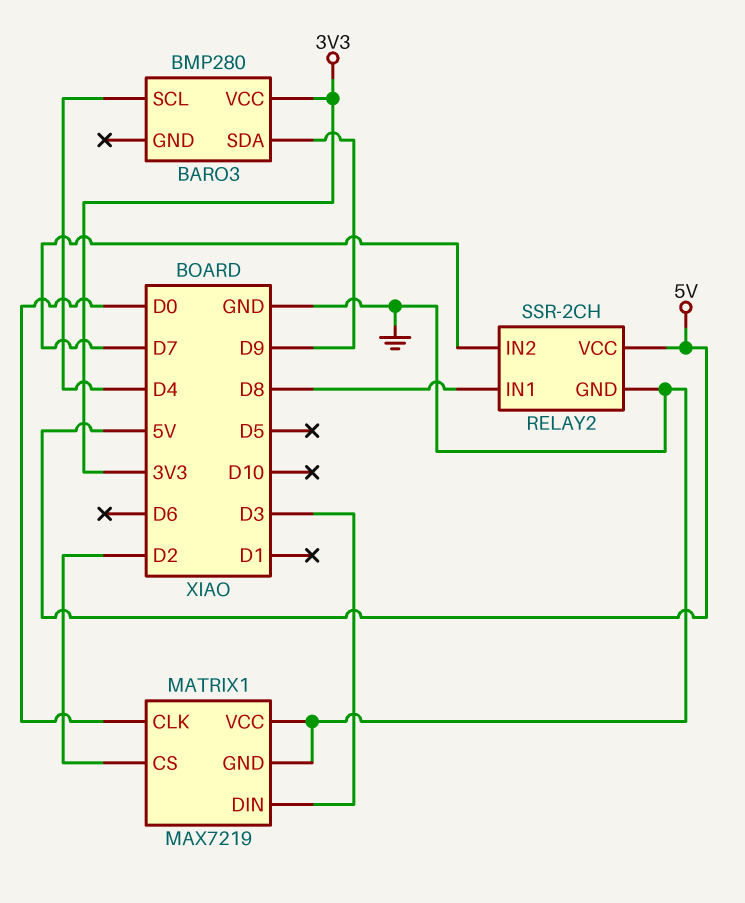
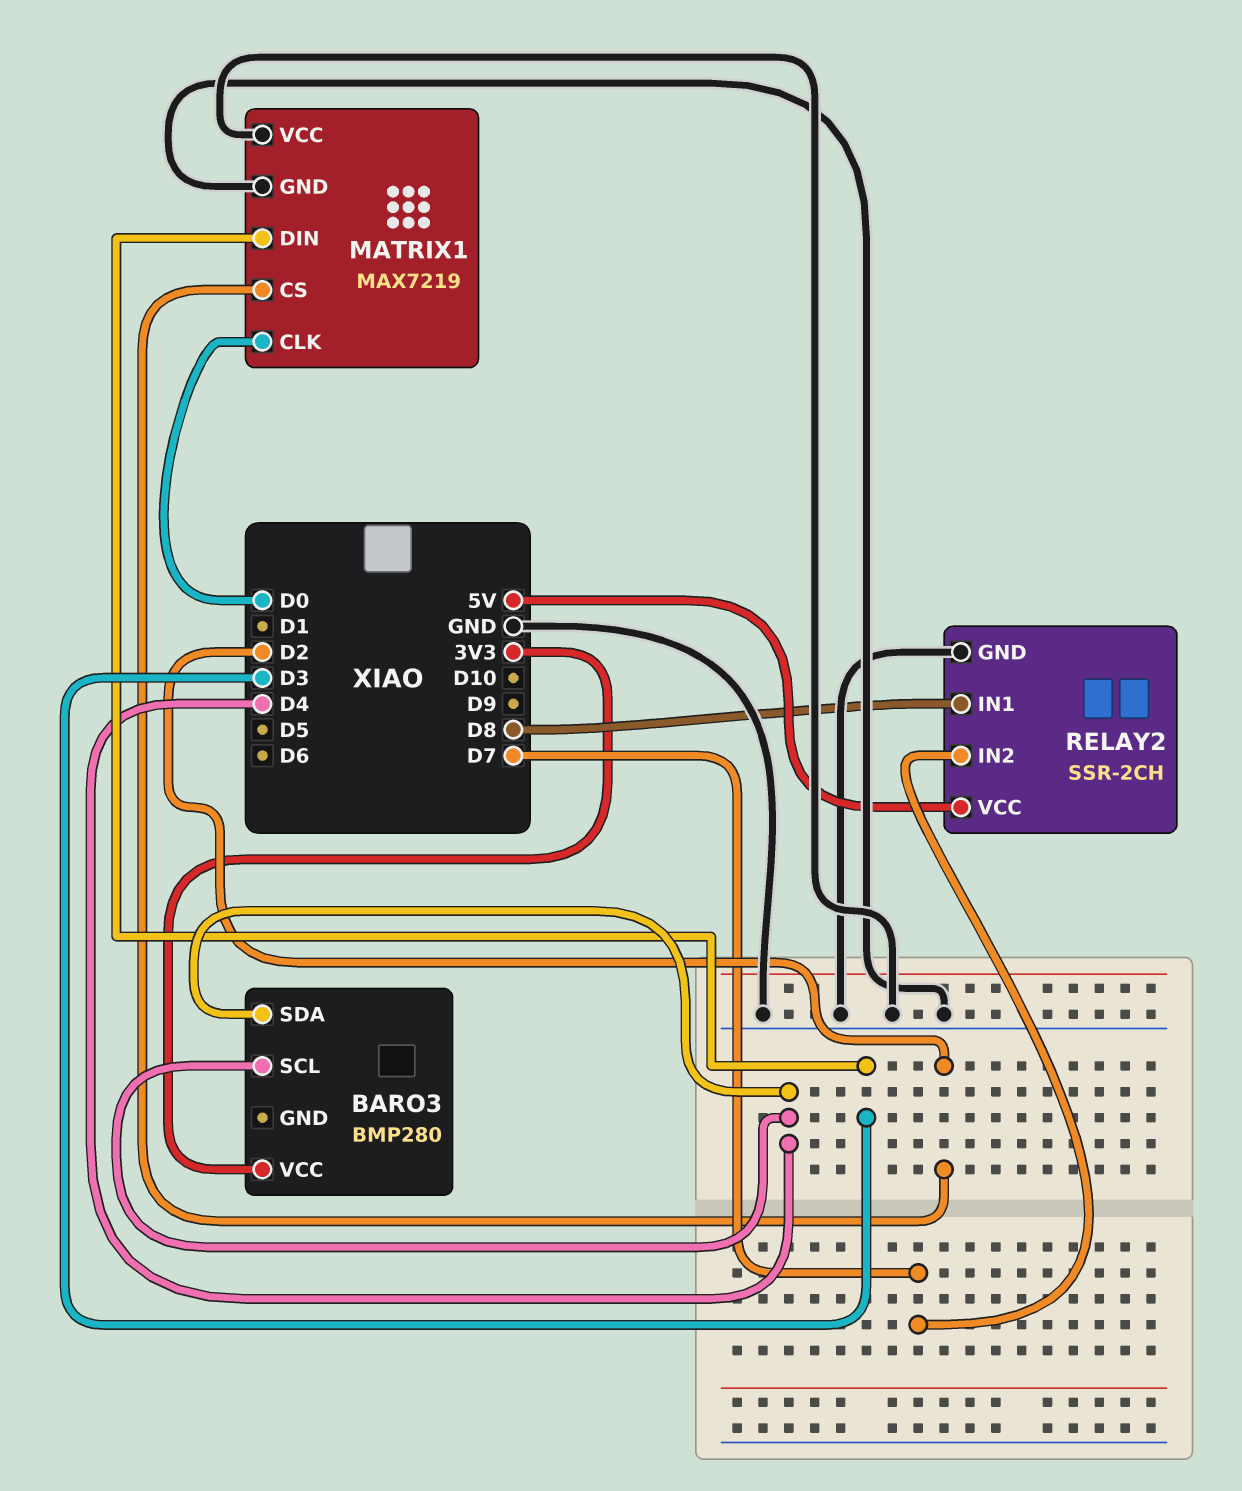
BARO3 pin SDA: D9 -> D4

